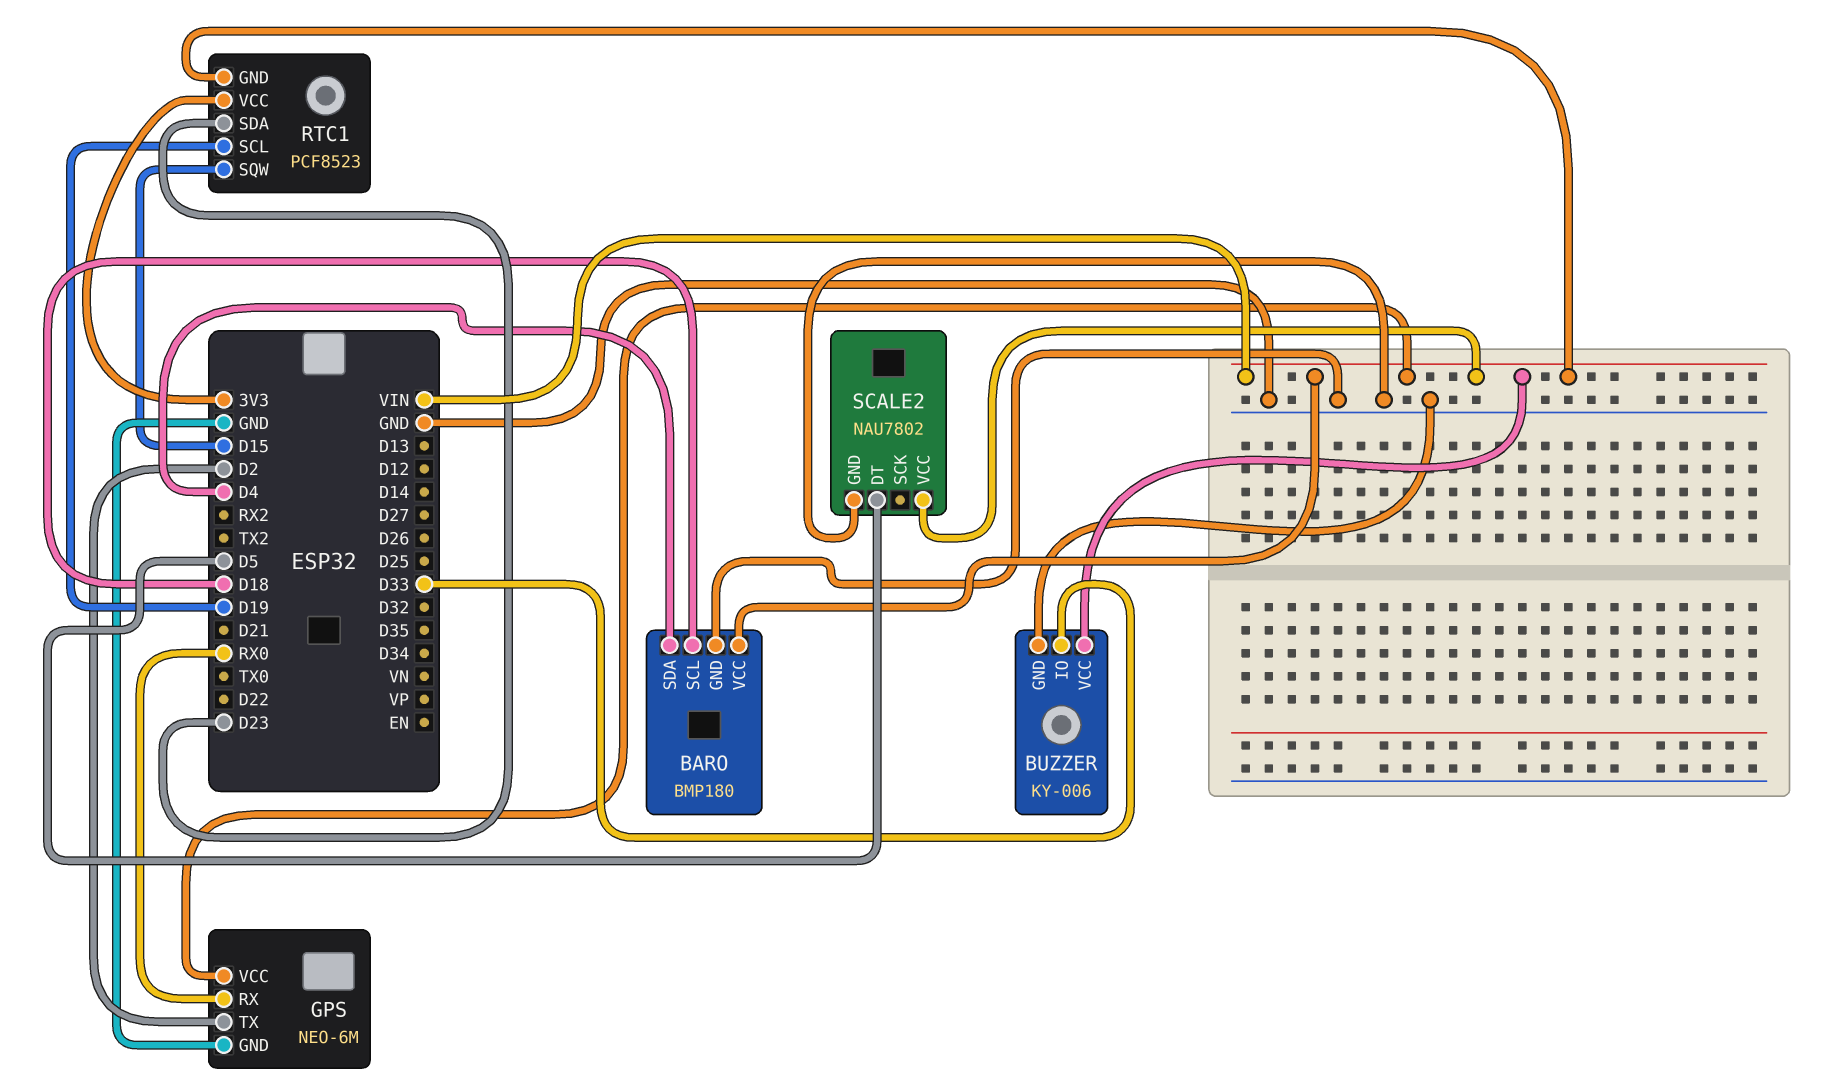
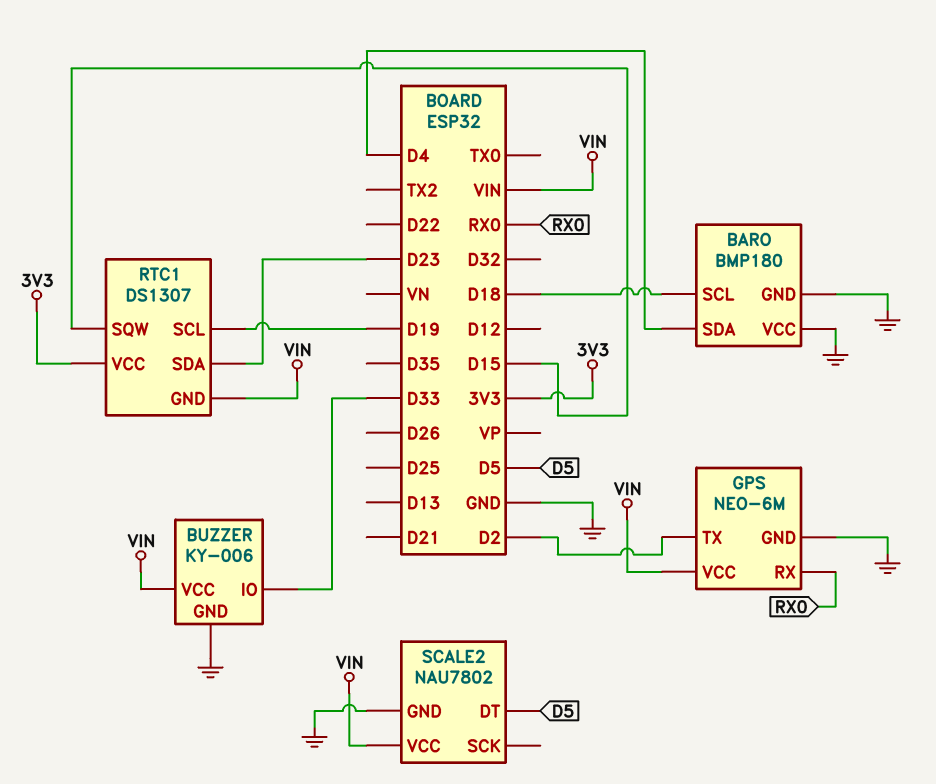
BARO pin VCC: VIN -> GND
RTC1: PCF8523 -> DS1307

